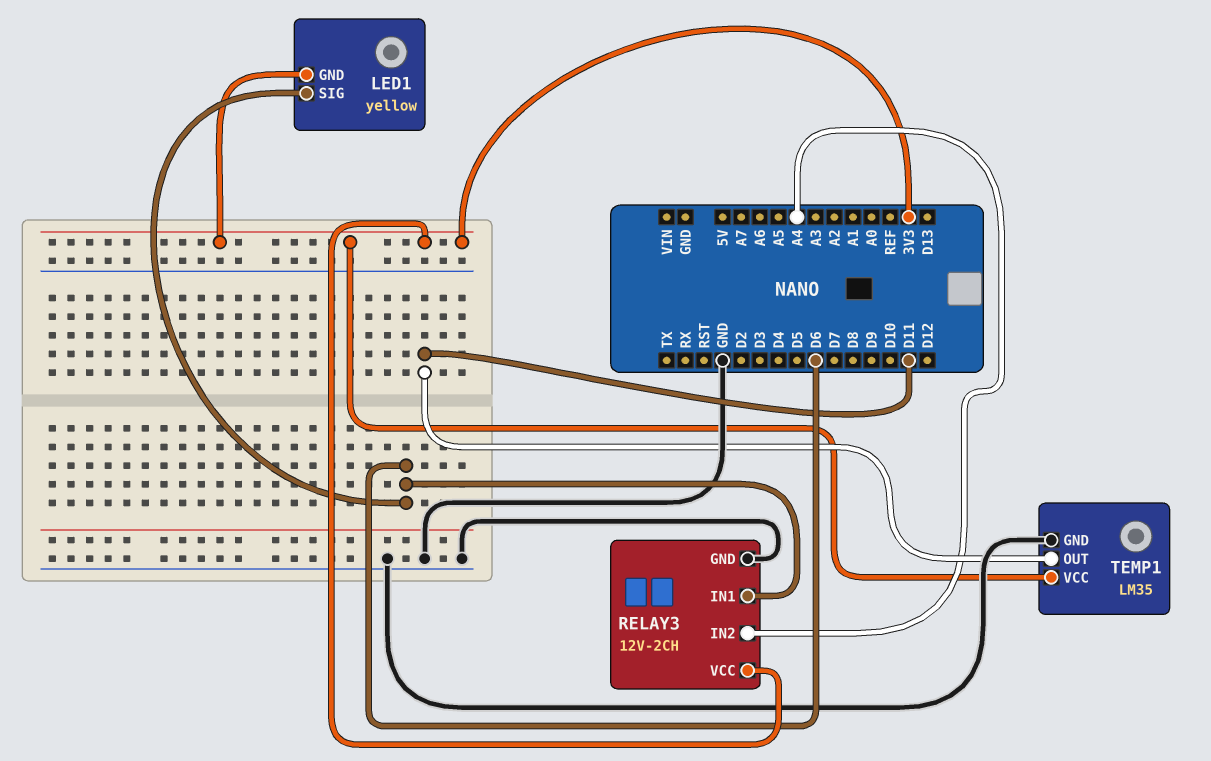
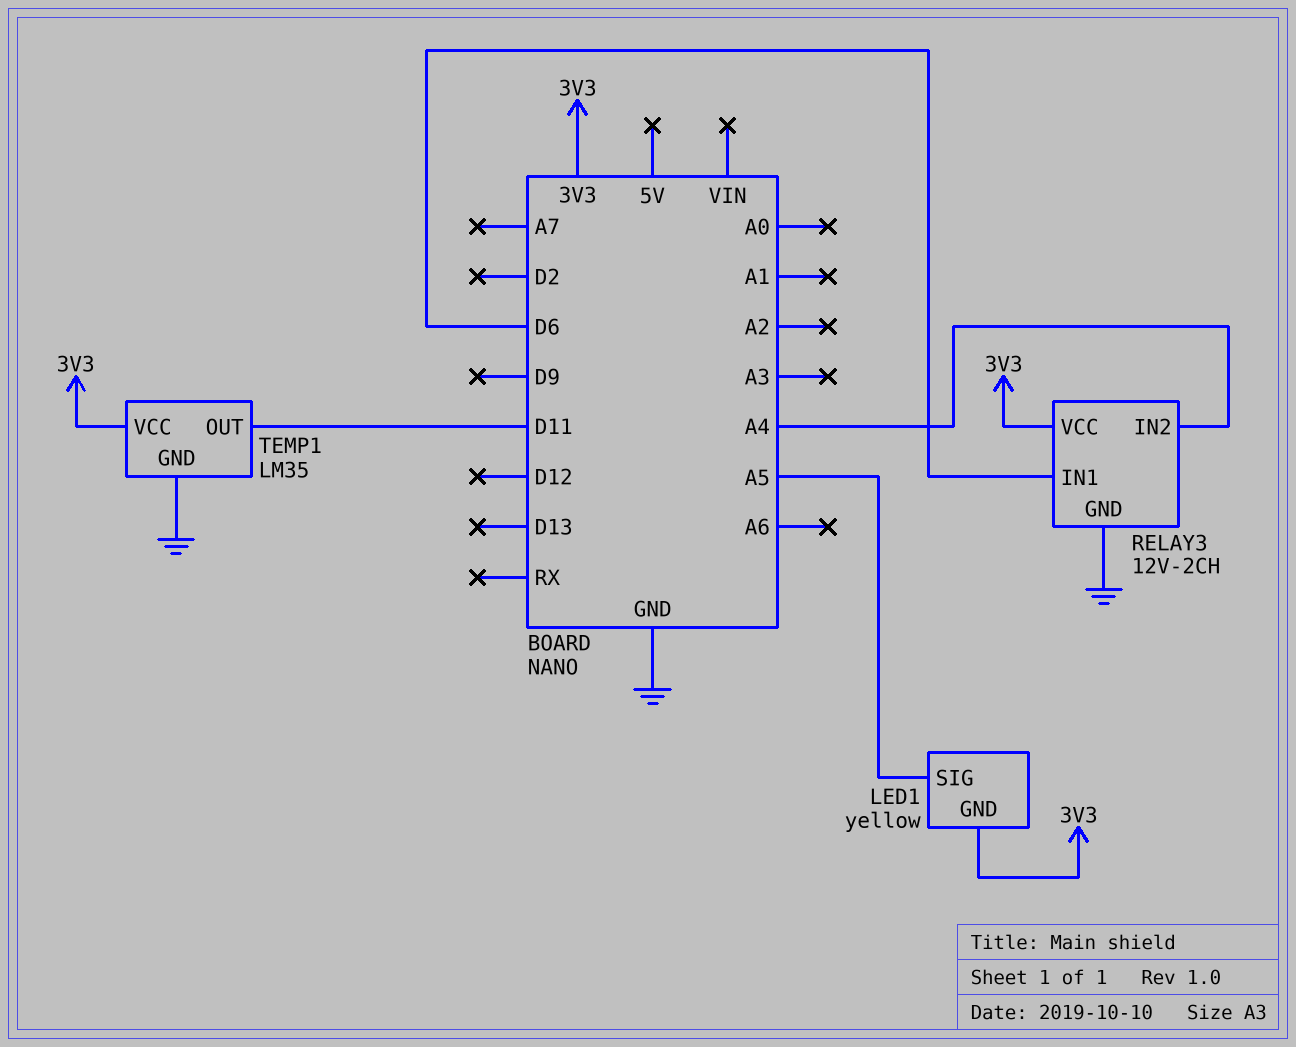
LED1 pin SIG: D6 -> A5

